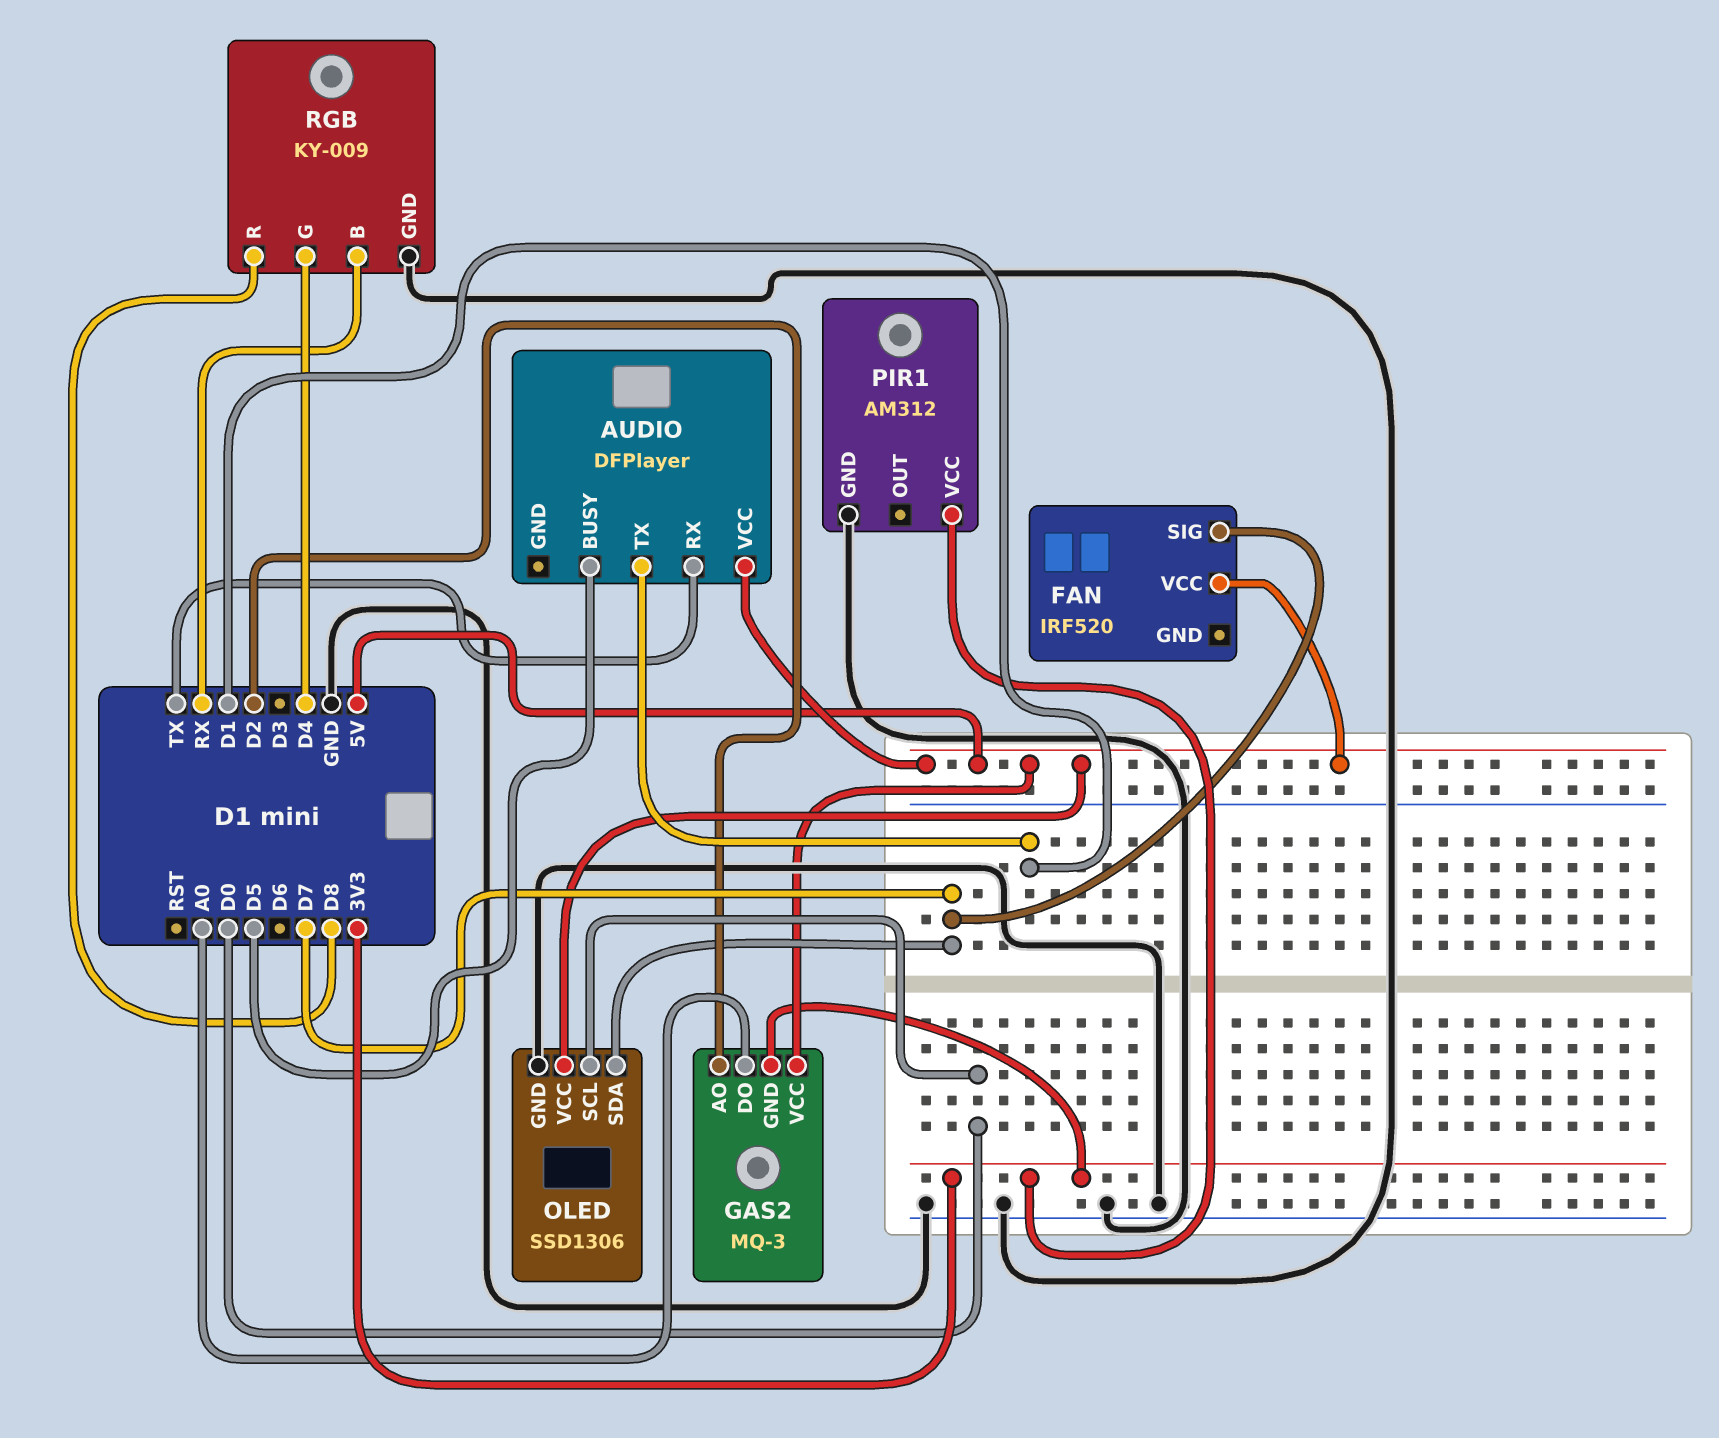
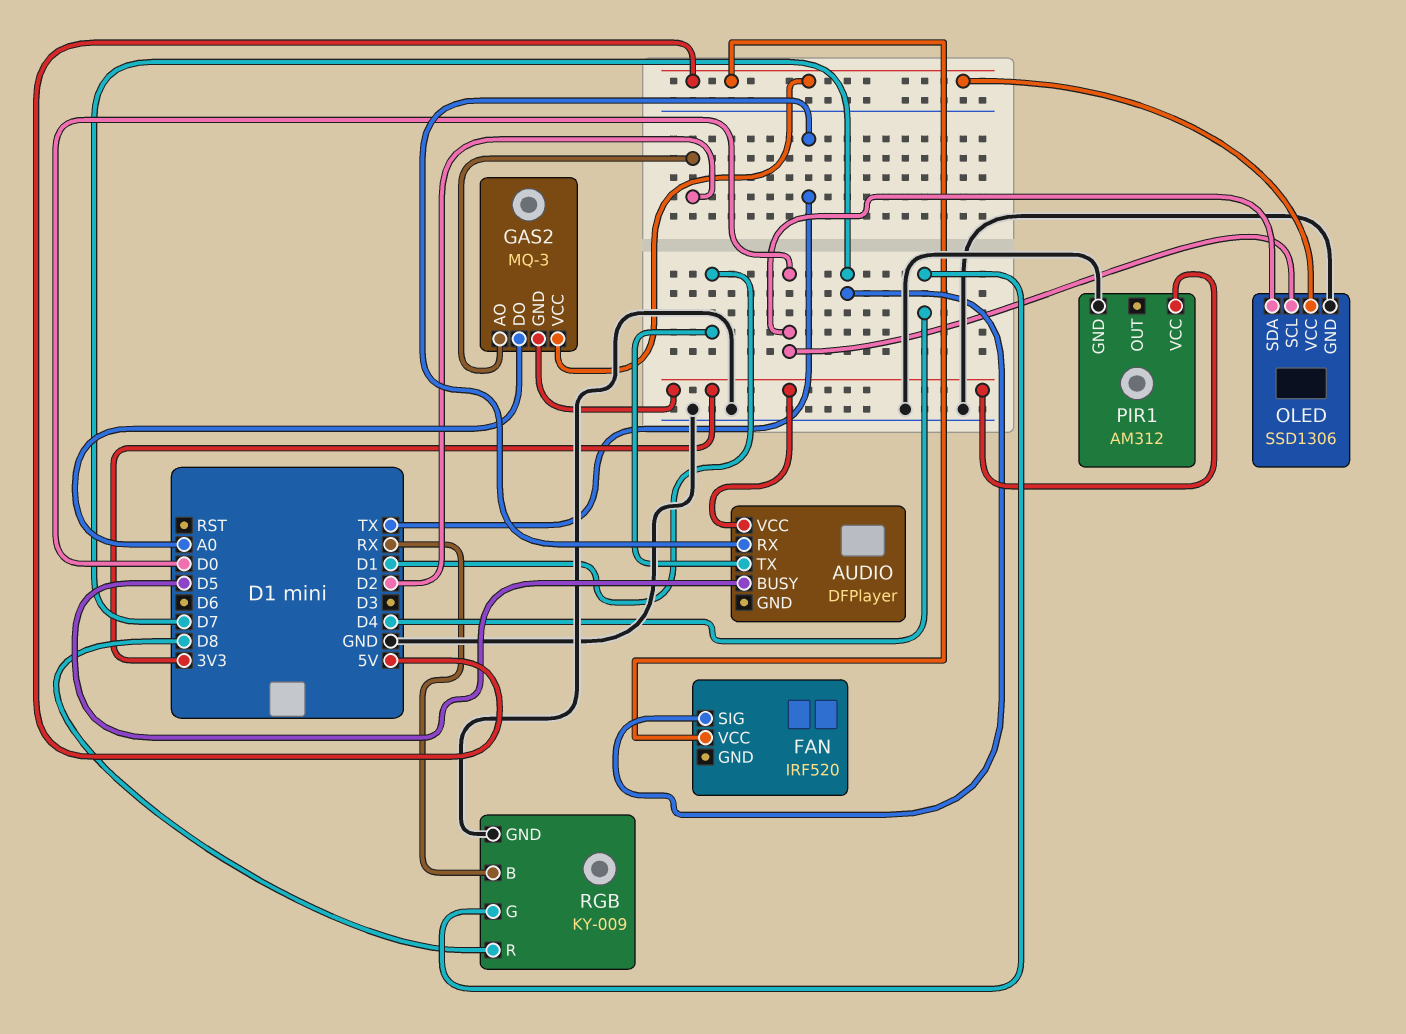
AUDIO pin VCC: 5V -> 3V3
OLED pin SDA: D7 -> D0

